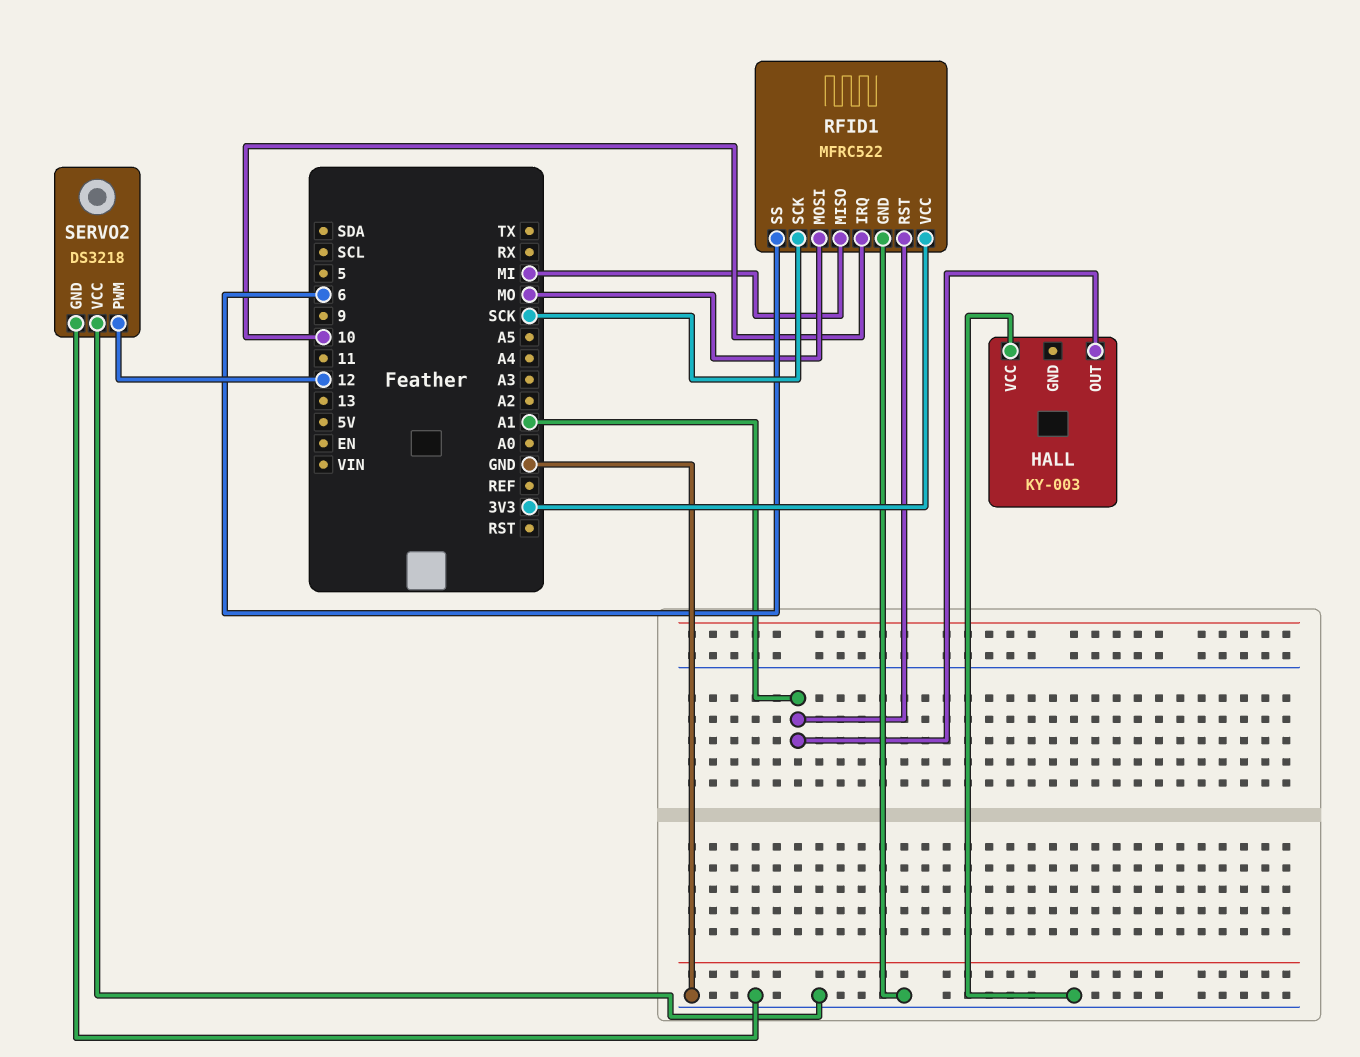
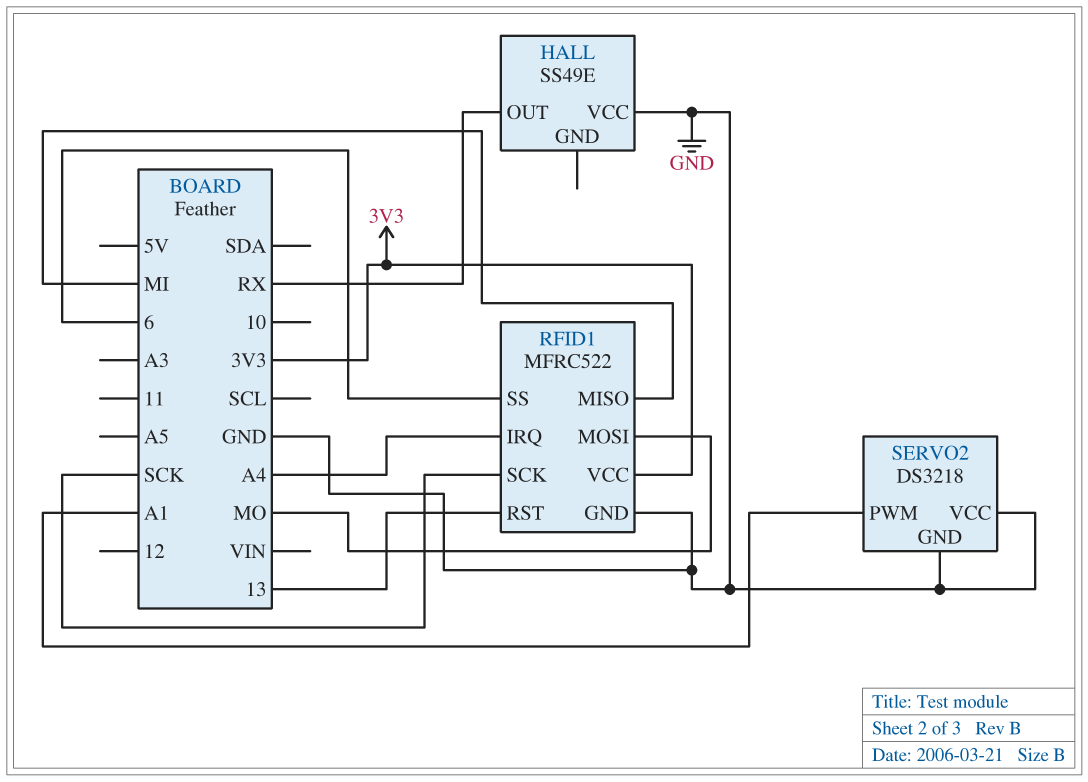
HALL: KY-003 -> SS49E
HALL pin OUT: A1 -> RX
RFID1 pin IRQ: 10 -> A4
RFID1 pin RST: A1 -> 13
SERVO2 pin PWM: 12 -> A1

